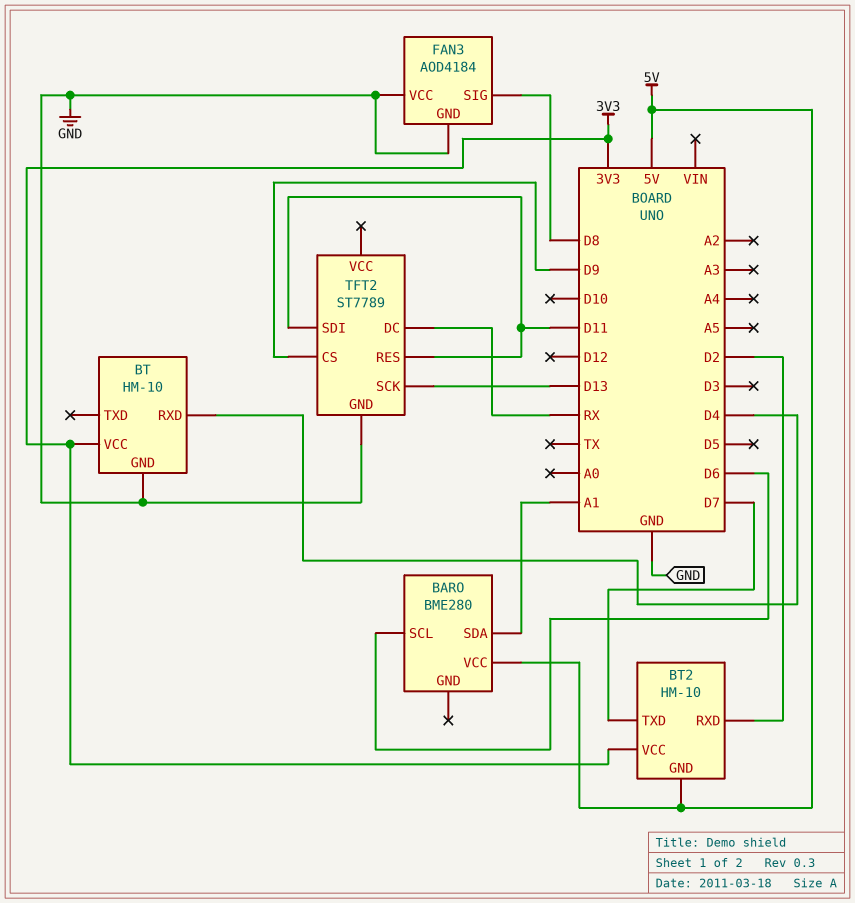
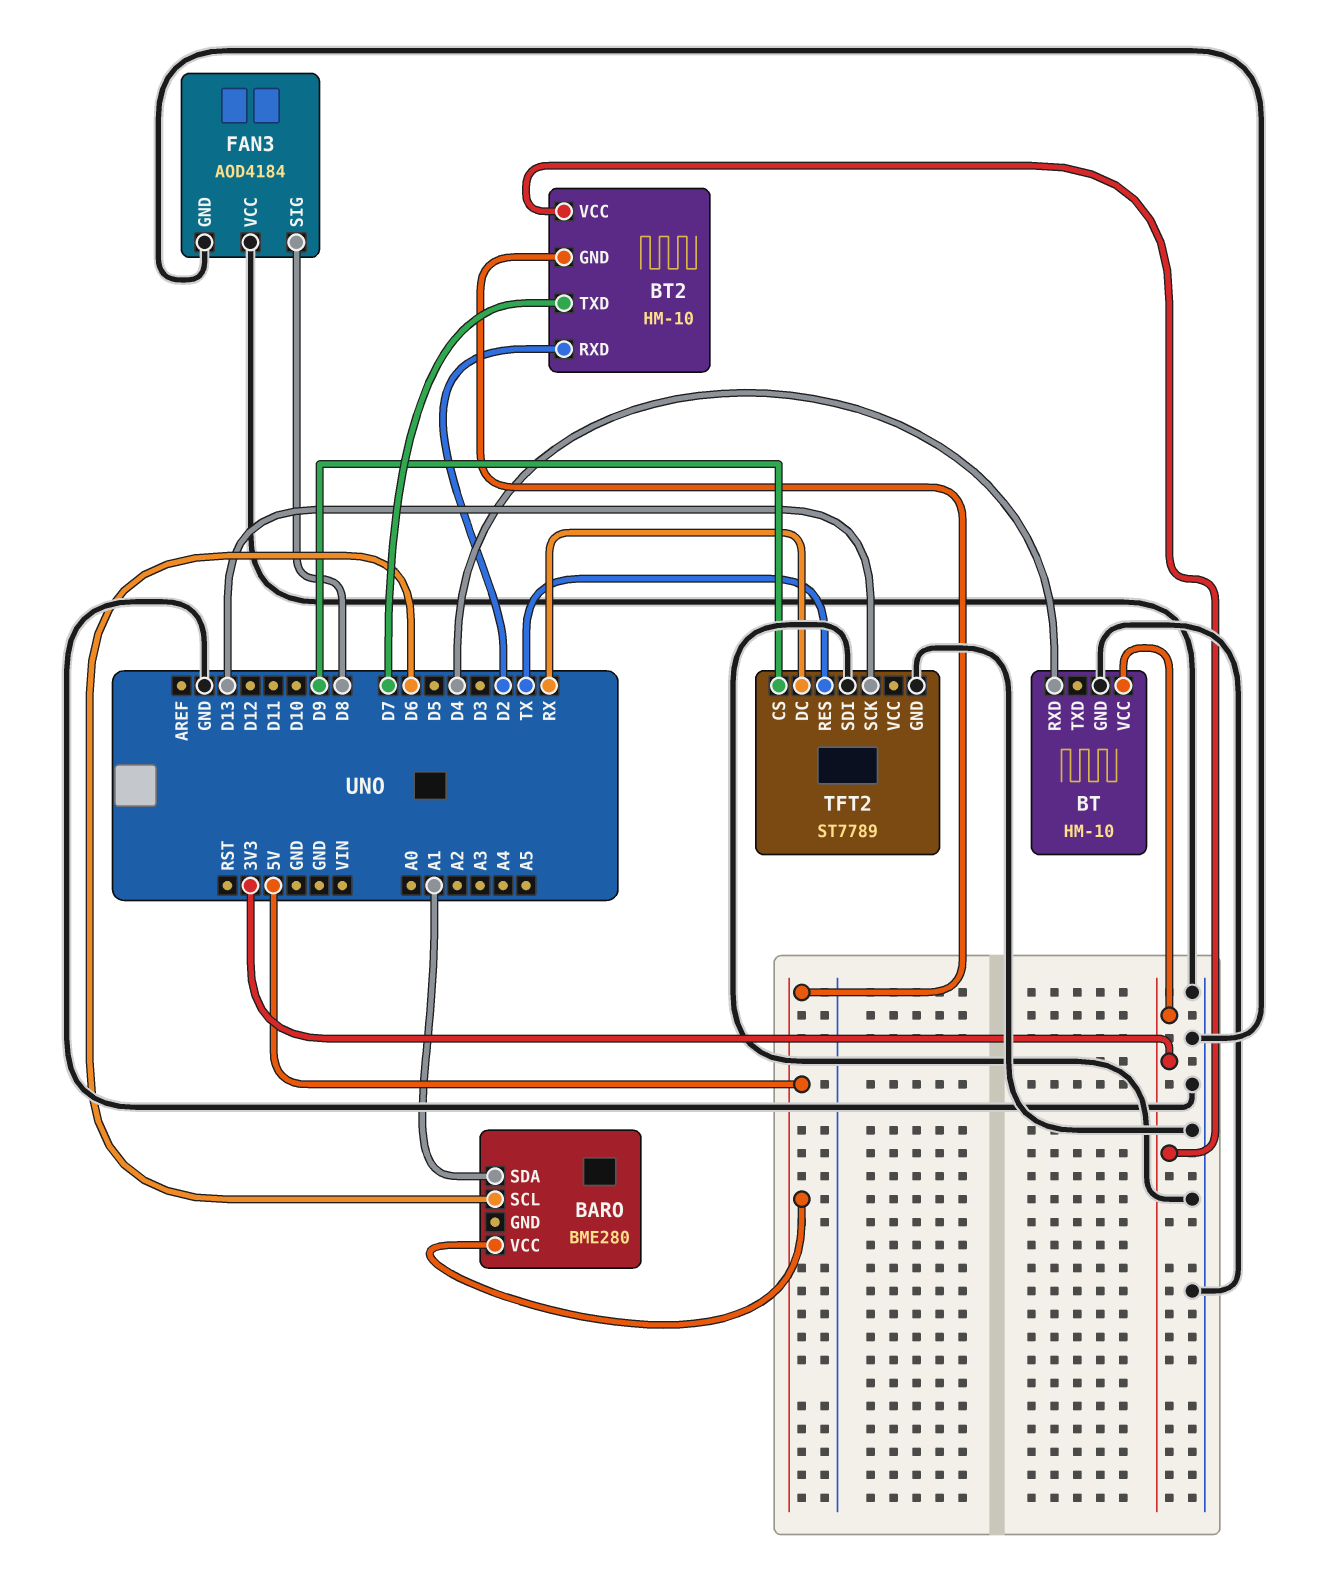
TFT2 pin RES: D11 -> TX
TFT2 pin SDI: D11 -> GND

